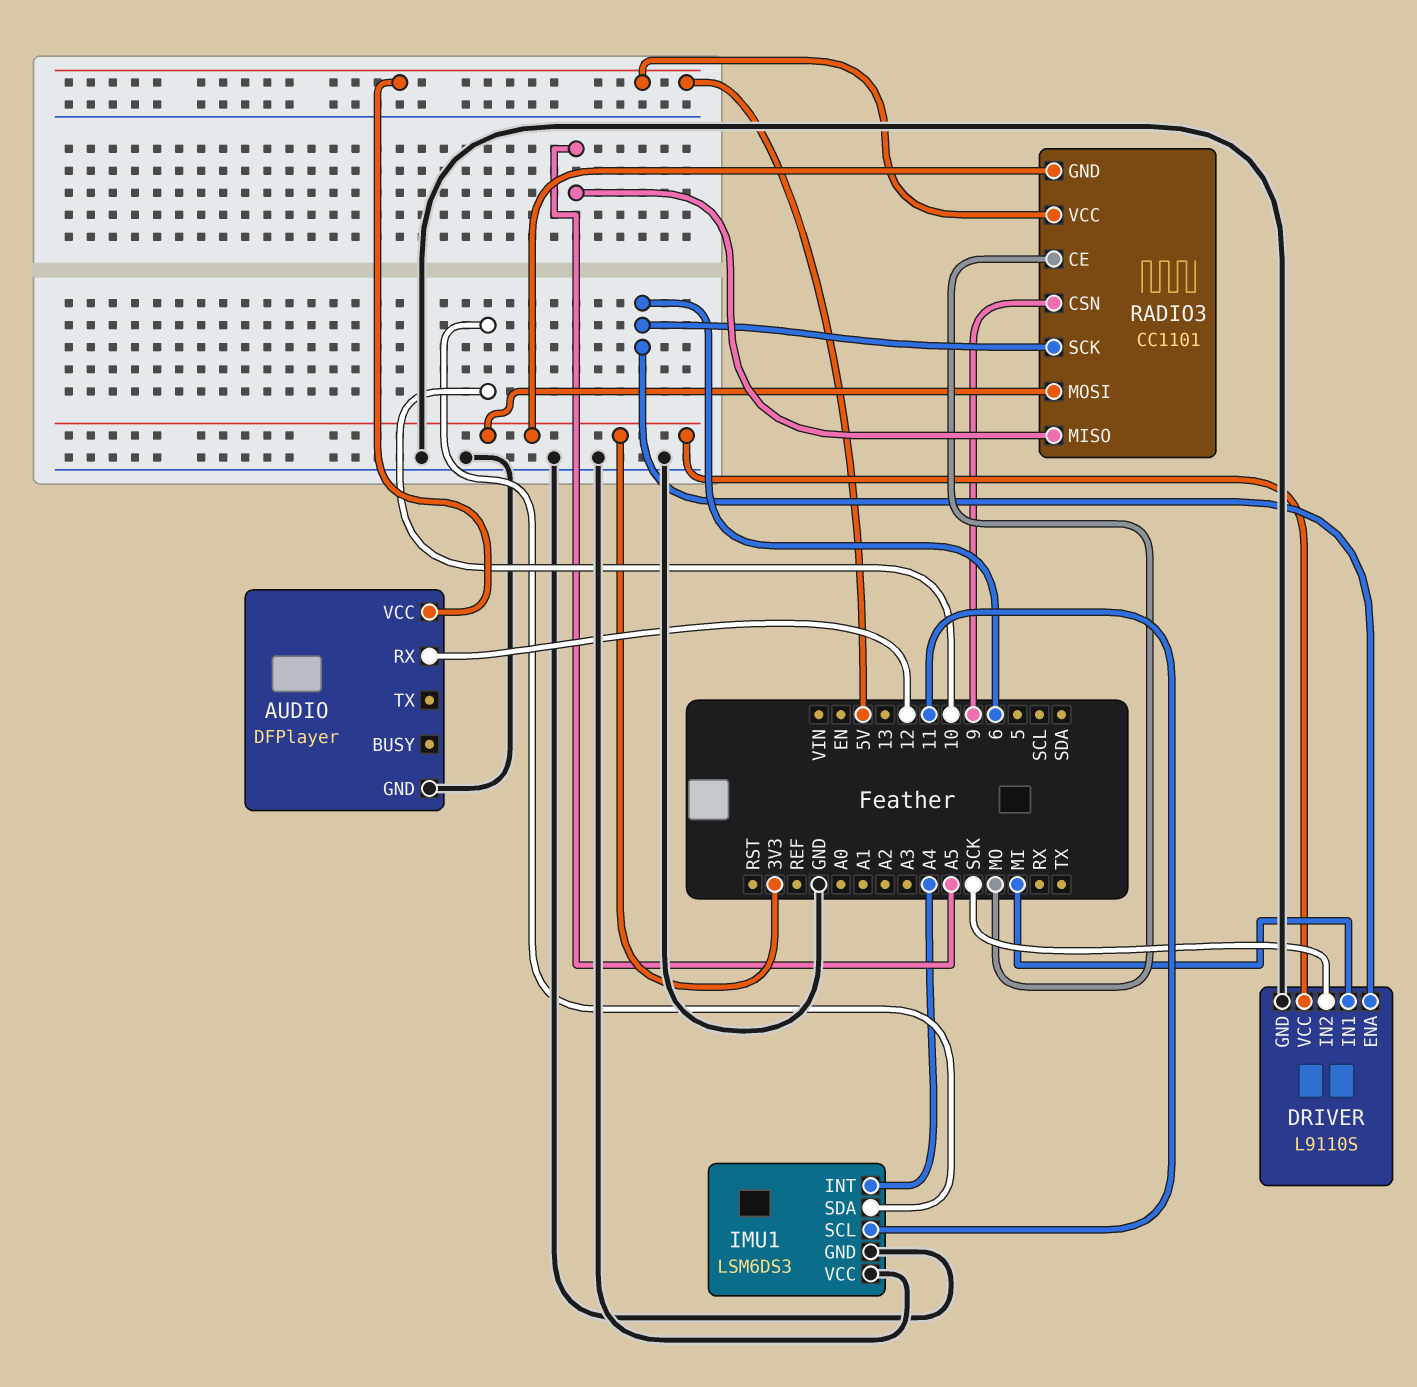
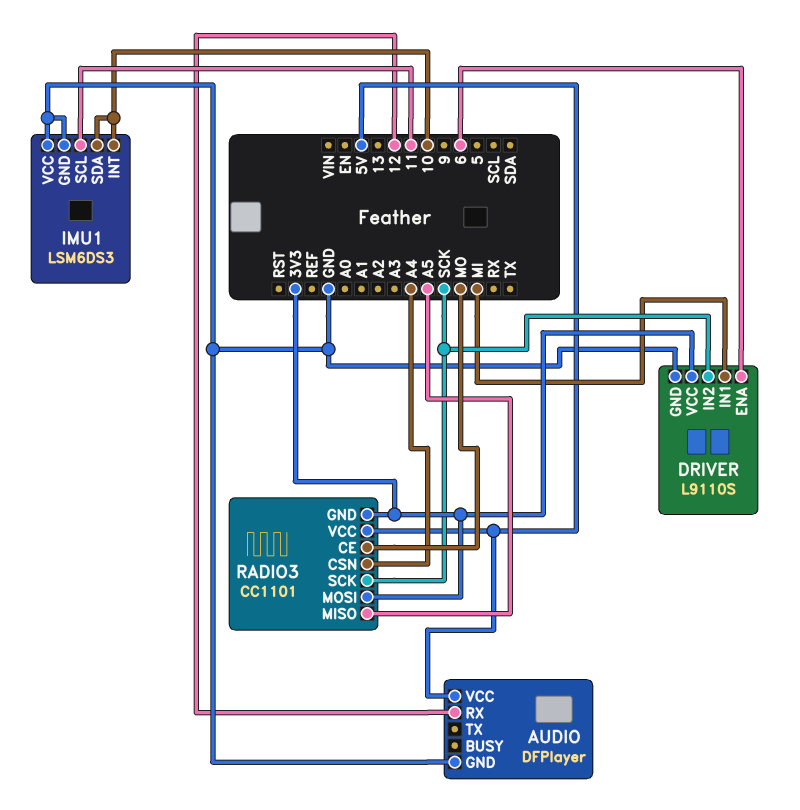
IMU1 pin INT: A4 -> 10
RADIO3 pin CSN: 9 -> A4
RADIO3 pin SCK: 6 -> SCK

